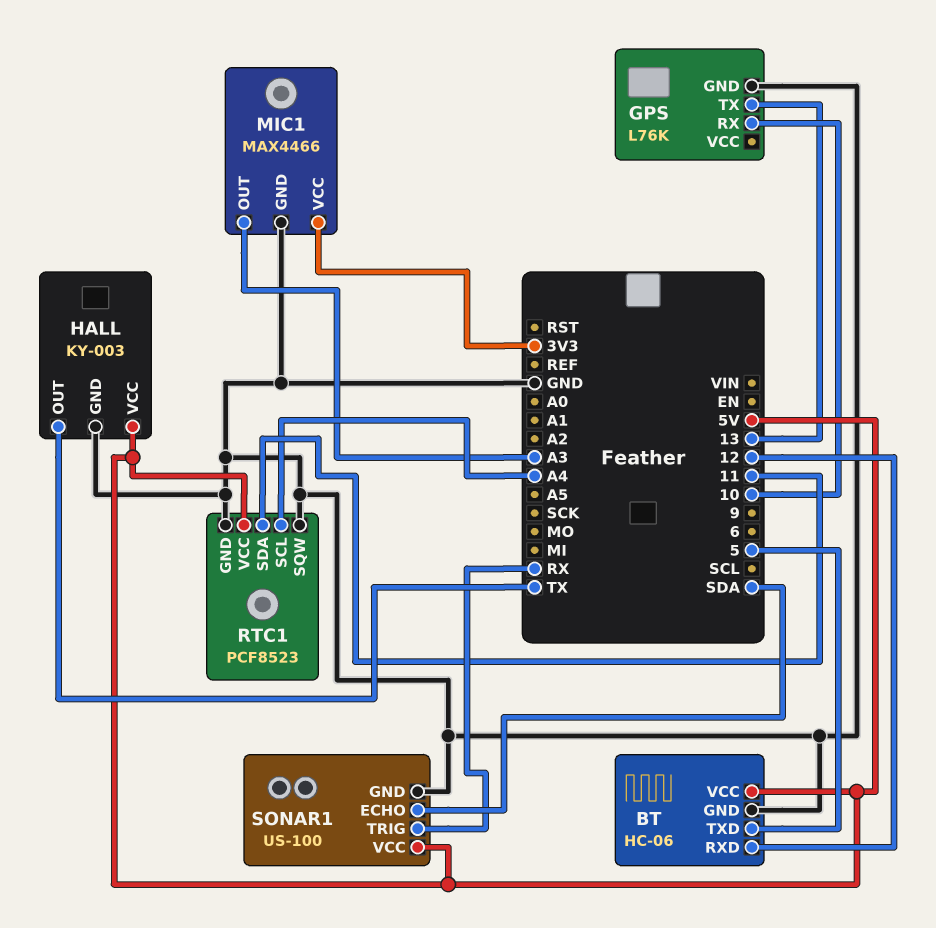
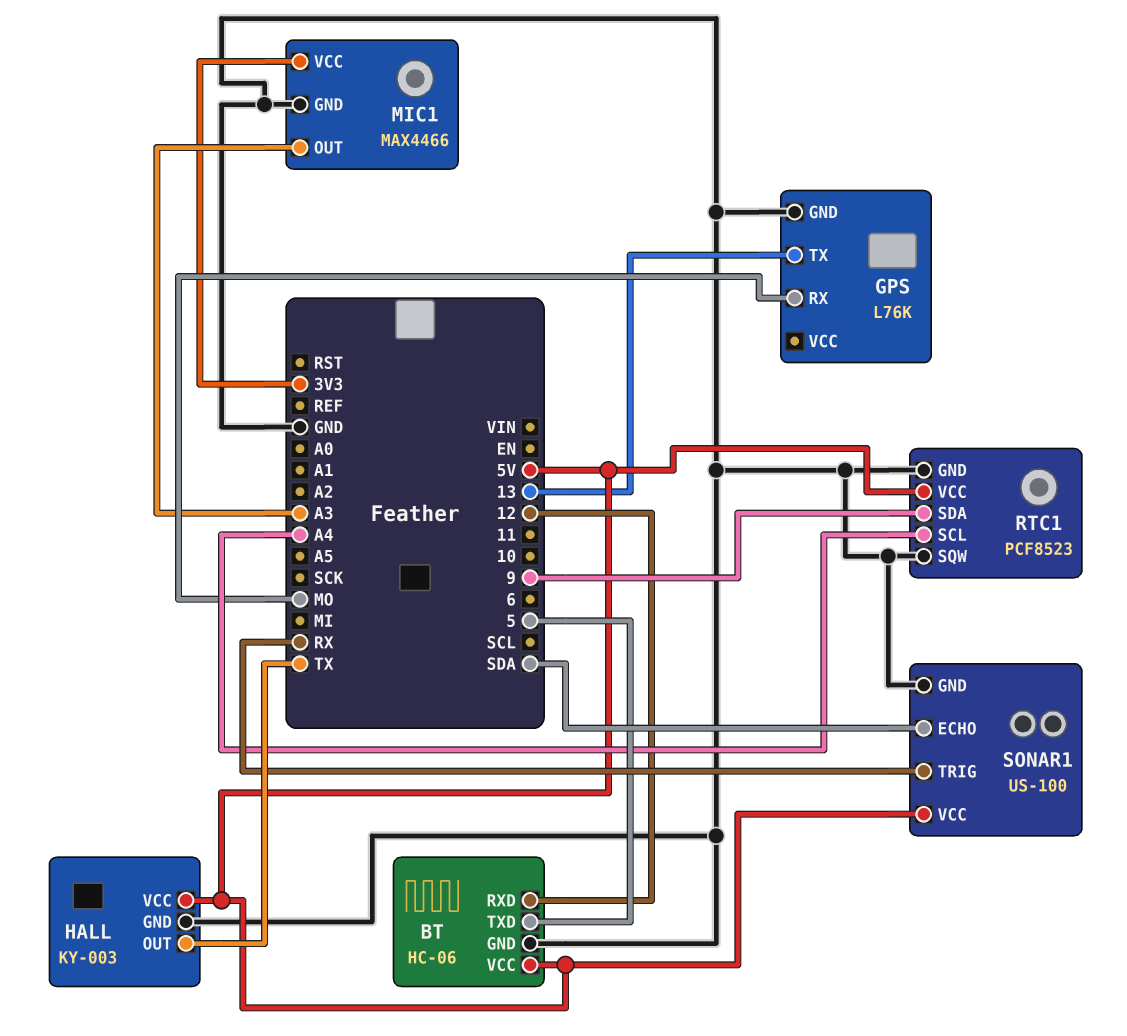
GPS pin RX: 10 -> MO
RTC1 pin SDA: 11 -> 9

